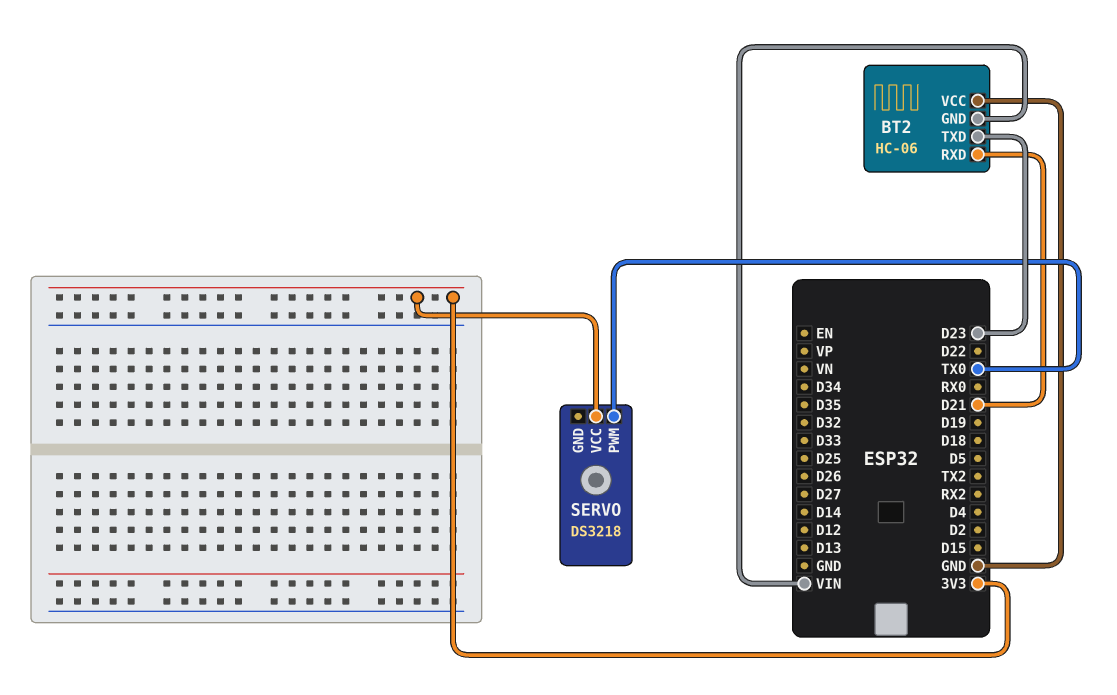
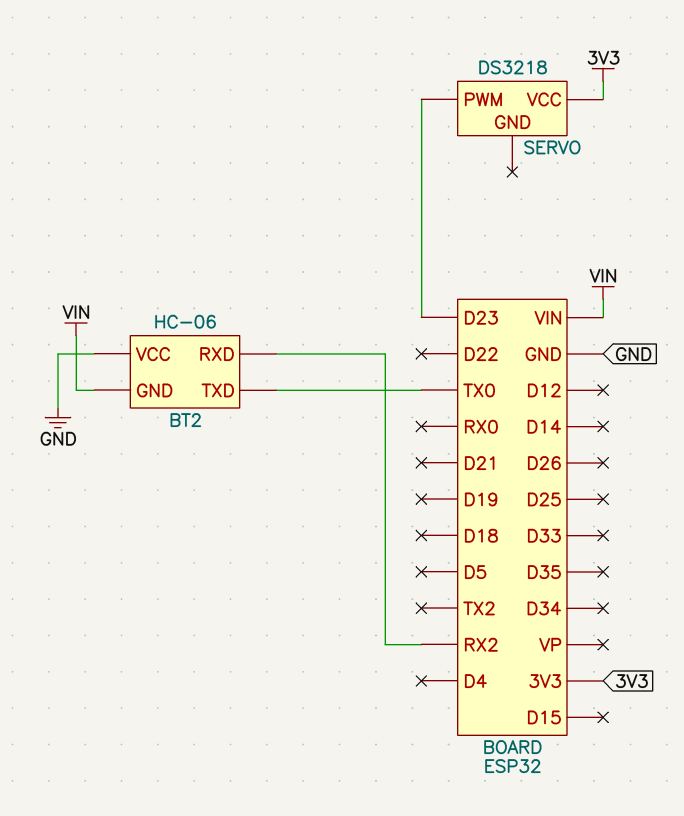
BT2 pin RXD: D21 -> RX2
BT2 pin TXD: D23 -> TX0
SERVO pin PWM: TX0 -> D23

